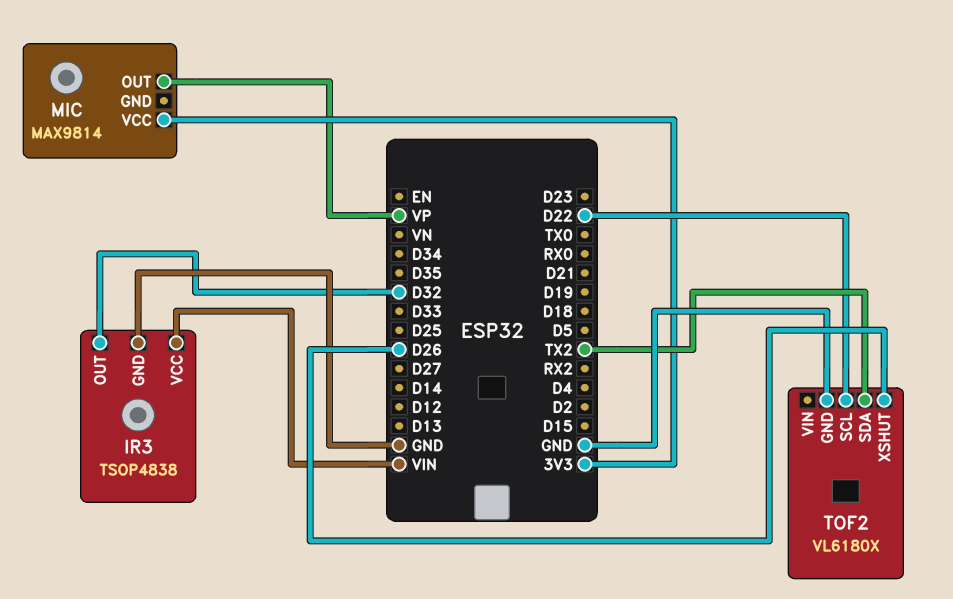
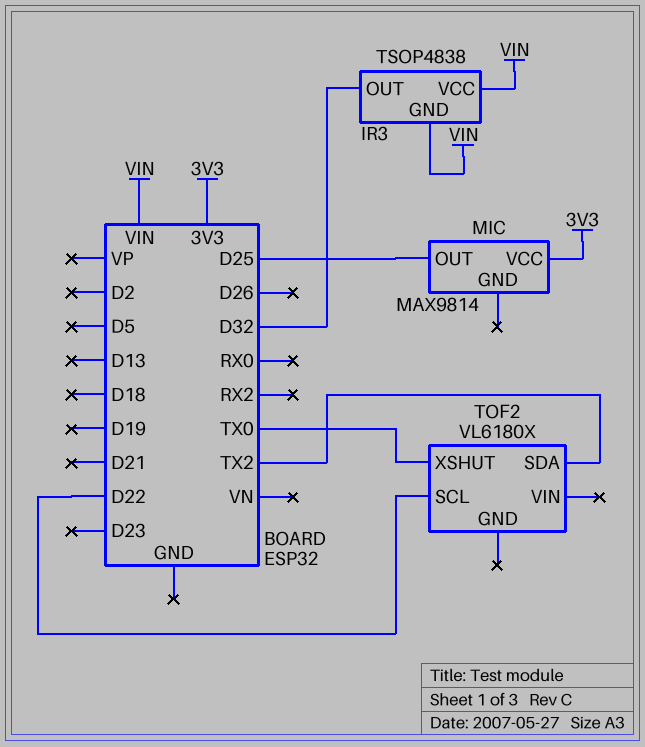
IR3 pin GND: GND -> VIN
MIC pin OUT: VP -> D25
TOF2 pin GND: GND -> none
TOF2 pin XSHUT: D26 -> TX0

